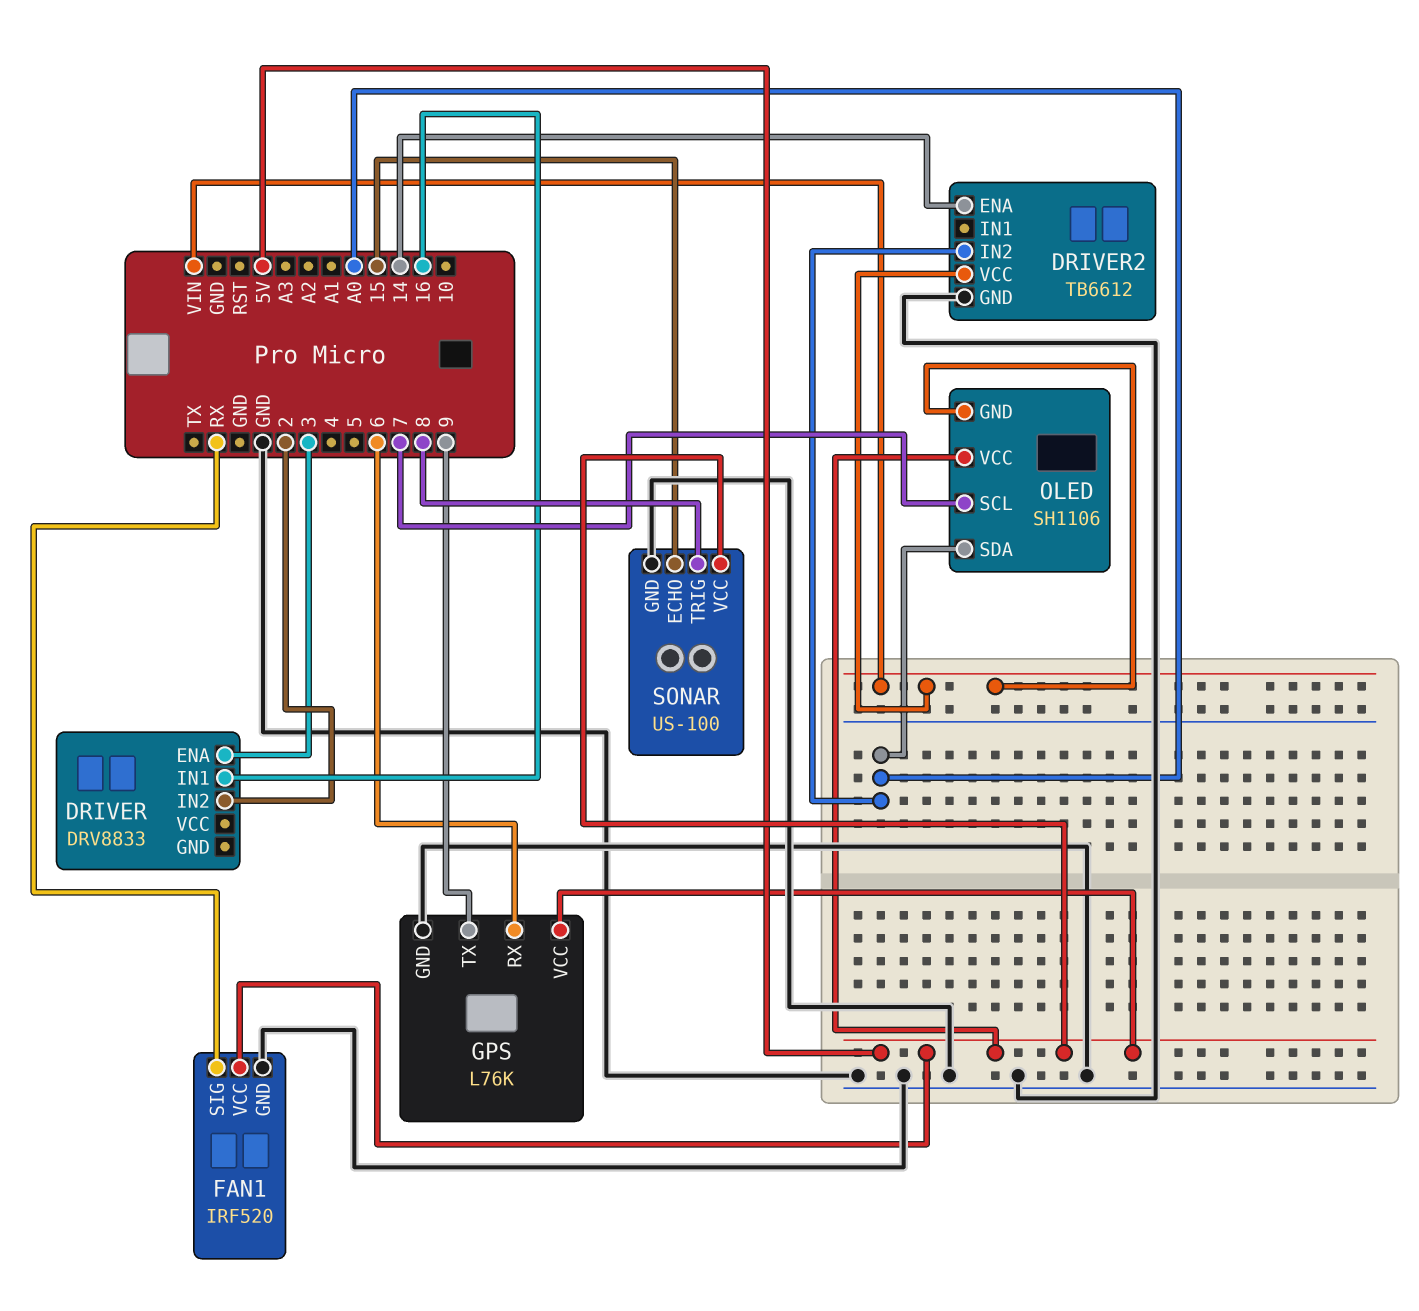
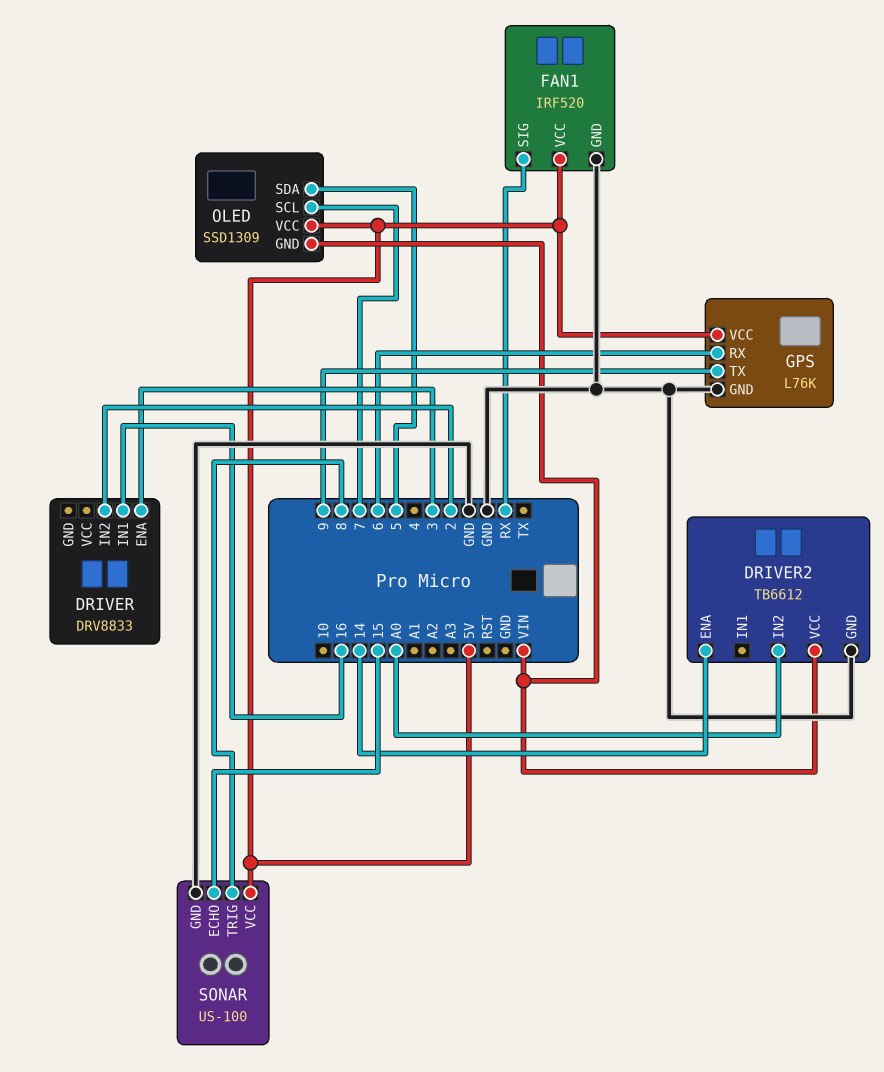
OLED: SH1106 -> SSD1309
OLED pin SDA: A0 -> 5

